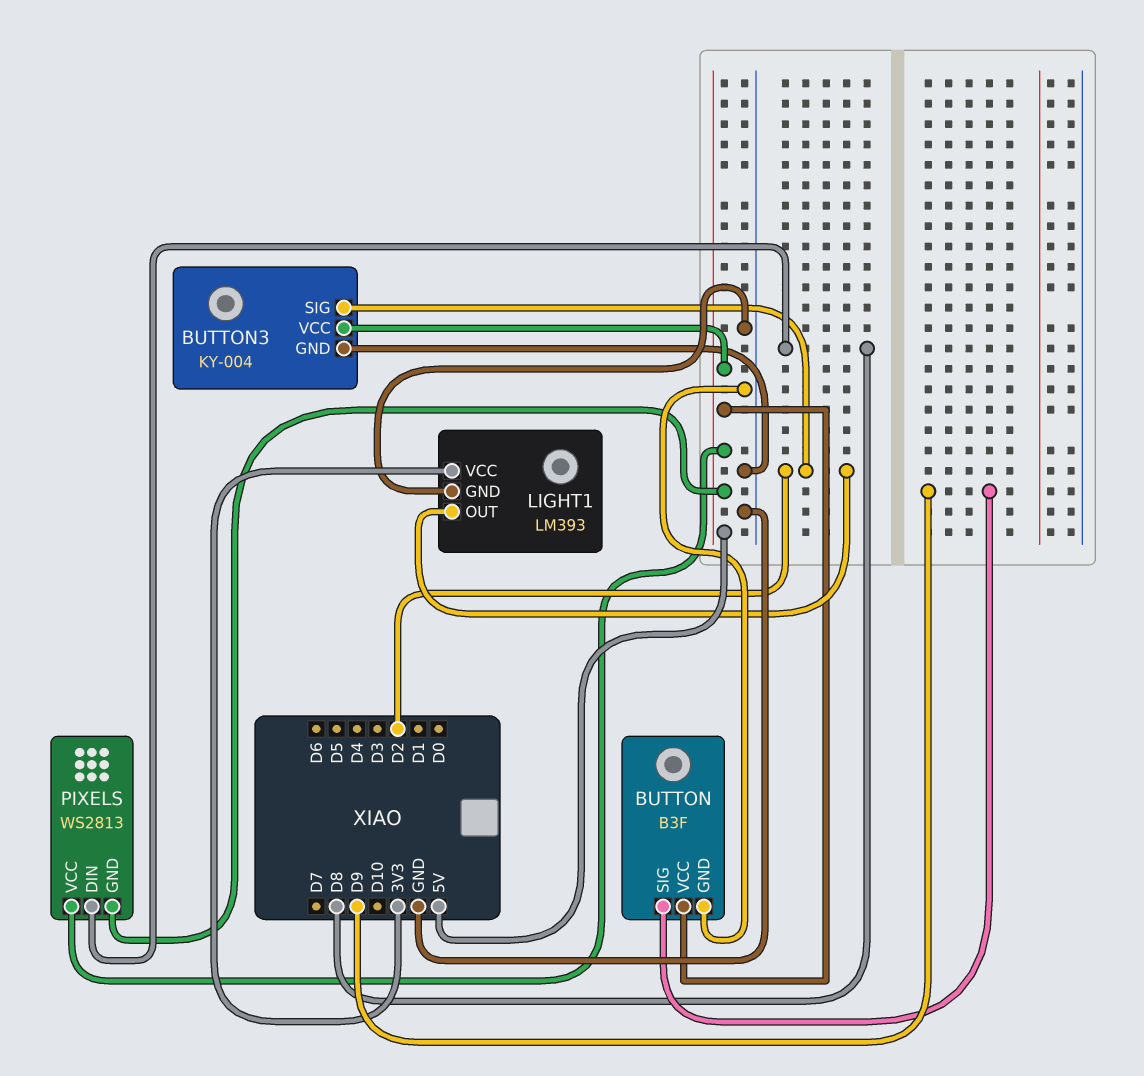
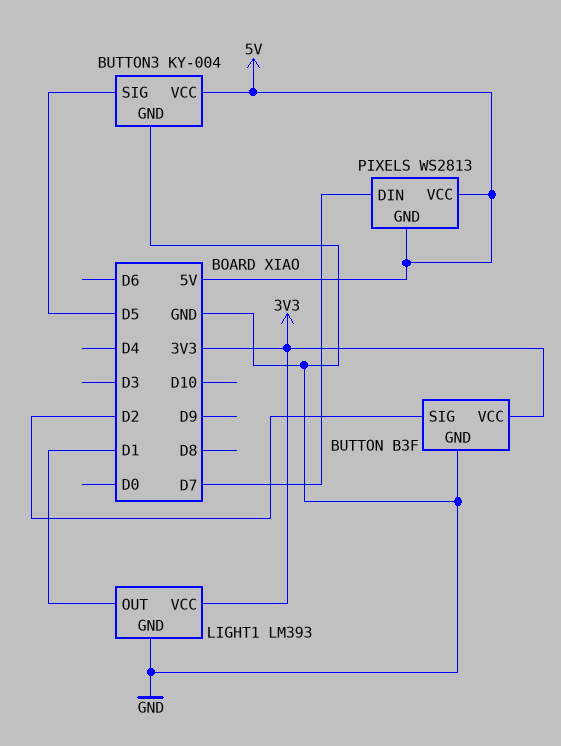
BUTTON pin SIG: D9 -> D2
BUTTON pin VCC: 5V -> 3V3
BUTTON3 pin SIG: D2 -> D5
LIGHT1 pin OUT: D2 -> D1
PIXELS pin DIN: D8 -> D7

